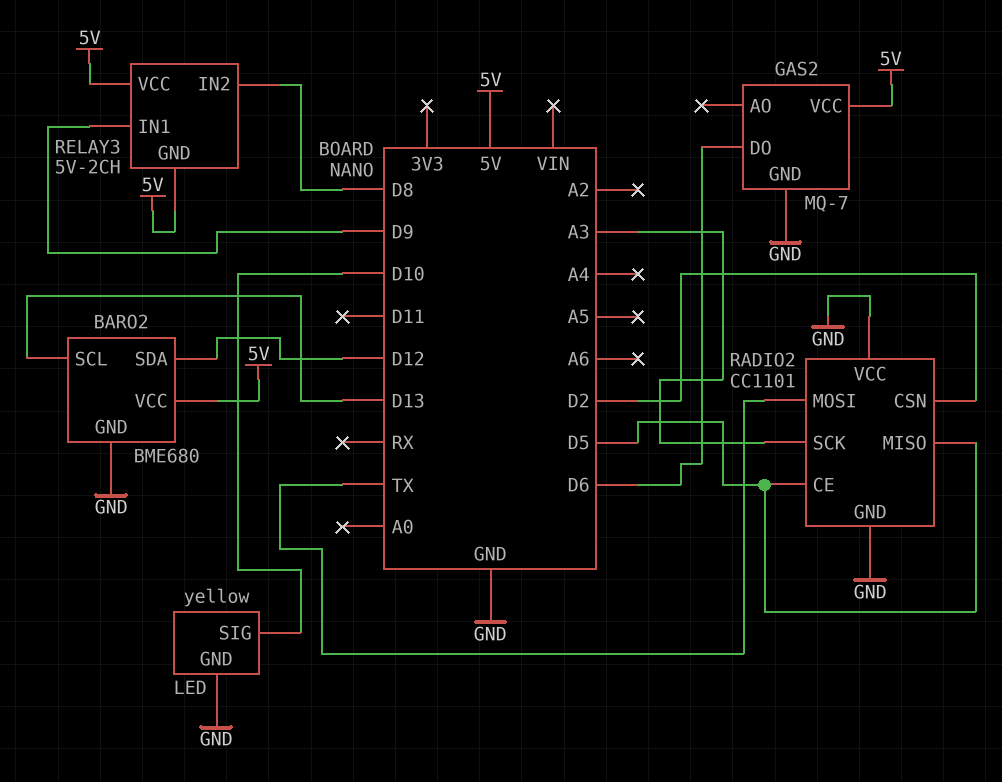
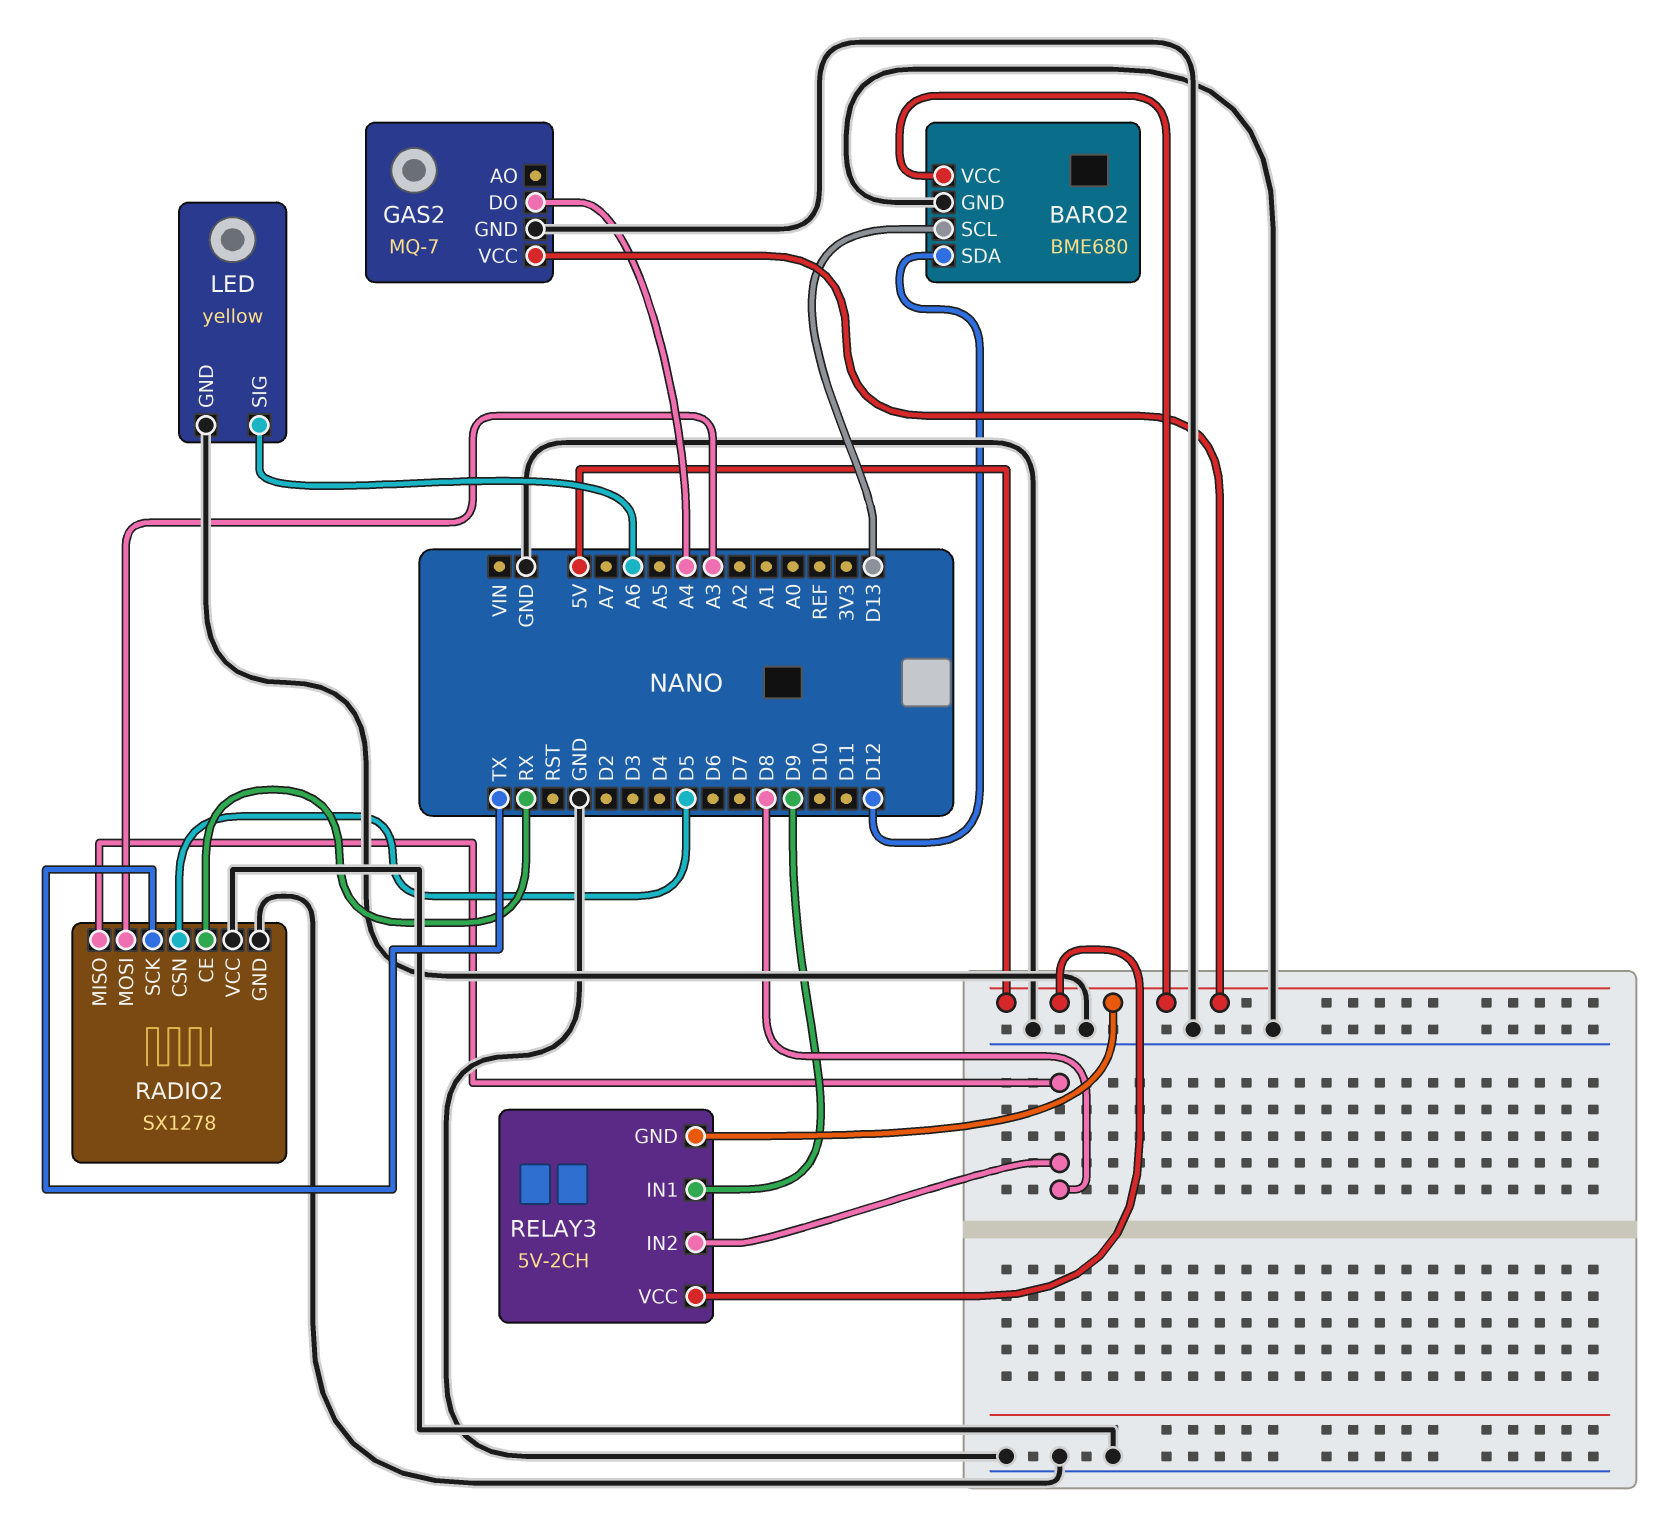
GAS2 pin DO: D6 -> A4
LED pin SIG: D10 -> A6
RADIO2: CC1101 -> SX1278
RADIO2 pin CE: D5 -> RX
RADIO2 pin CSN: D2 -> D5
RADIO2 pin MISO: D5 -> D8
RADIO2 pin MOSI: TX -> A3
RADIO2 pin SCK: A3 -> TX

